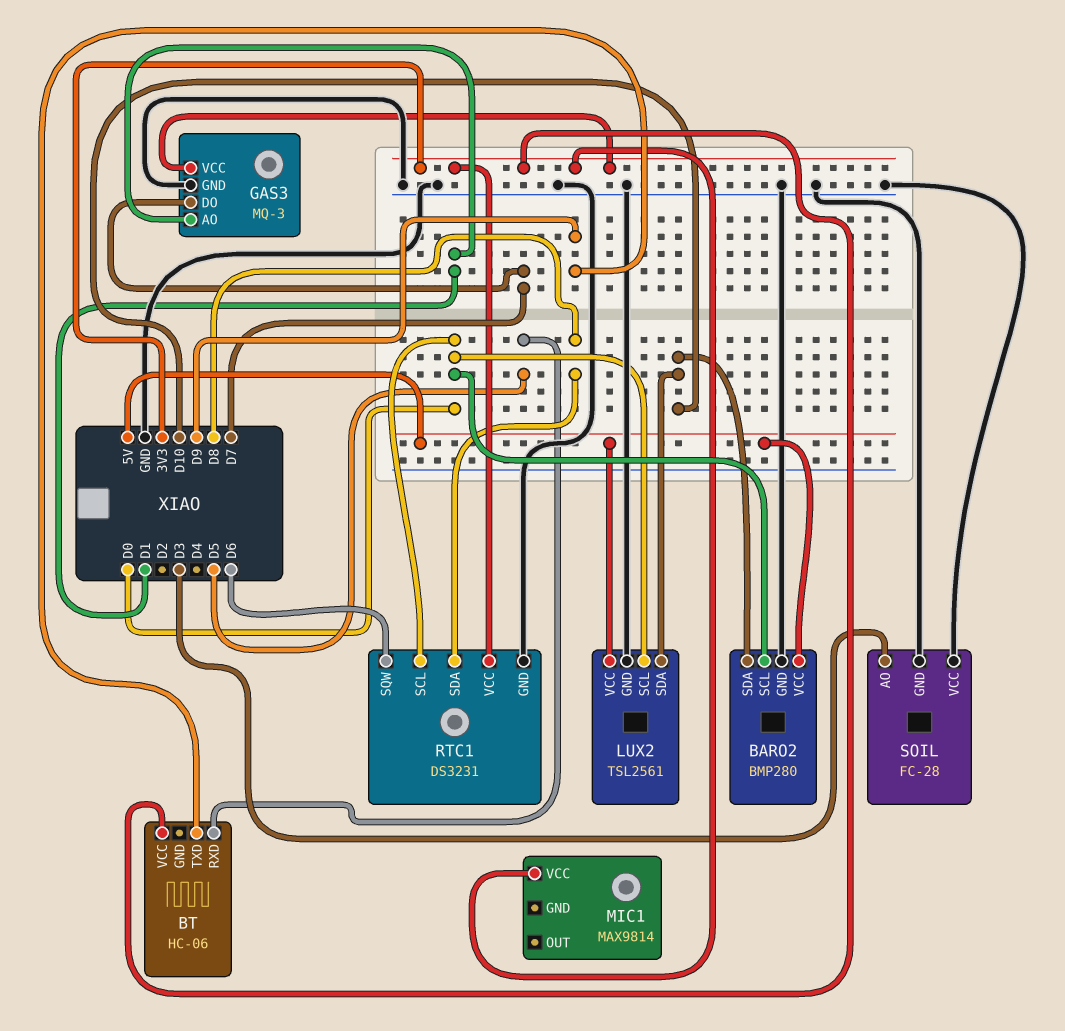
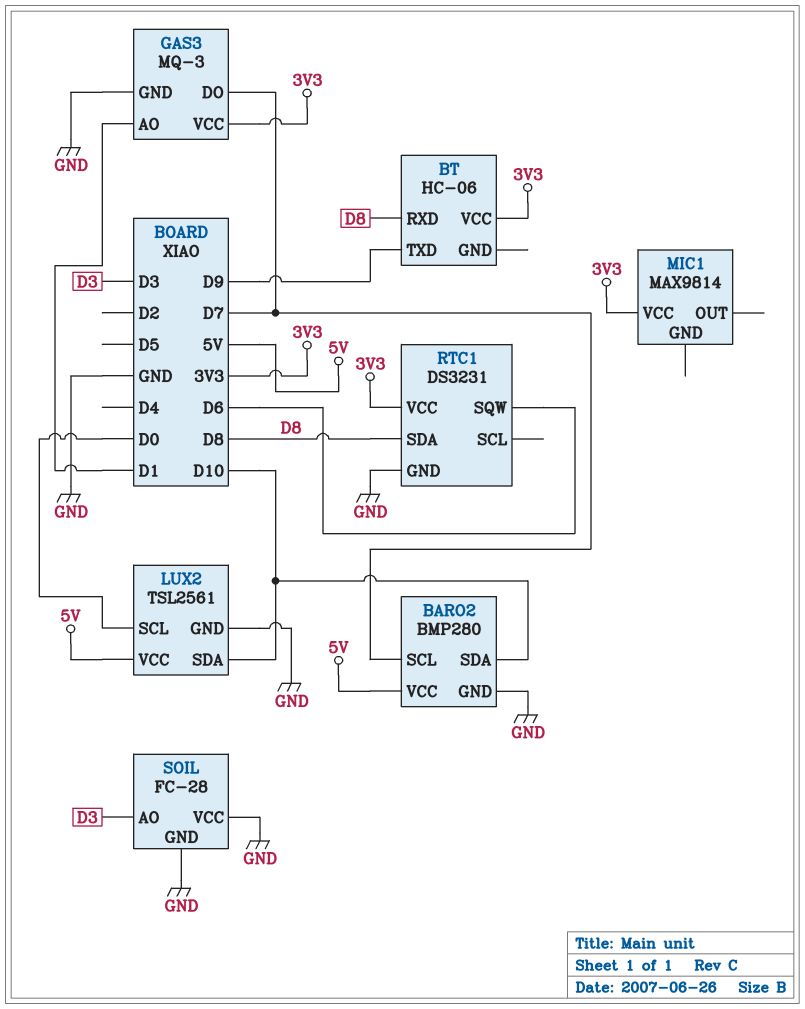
BARO2 pin SCL: D0 -> D7
BT pin RXD: D5 -> D8
RTC1 pin SCL: D0 -> none

